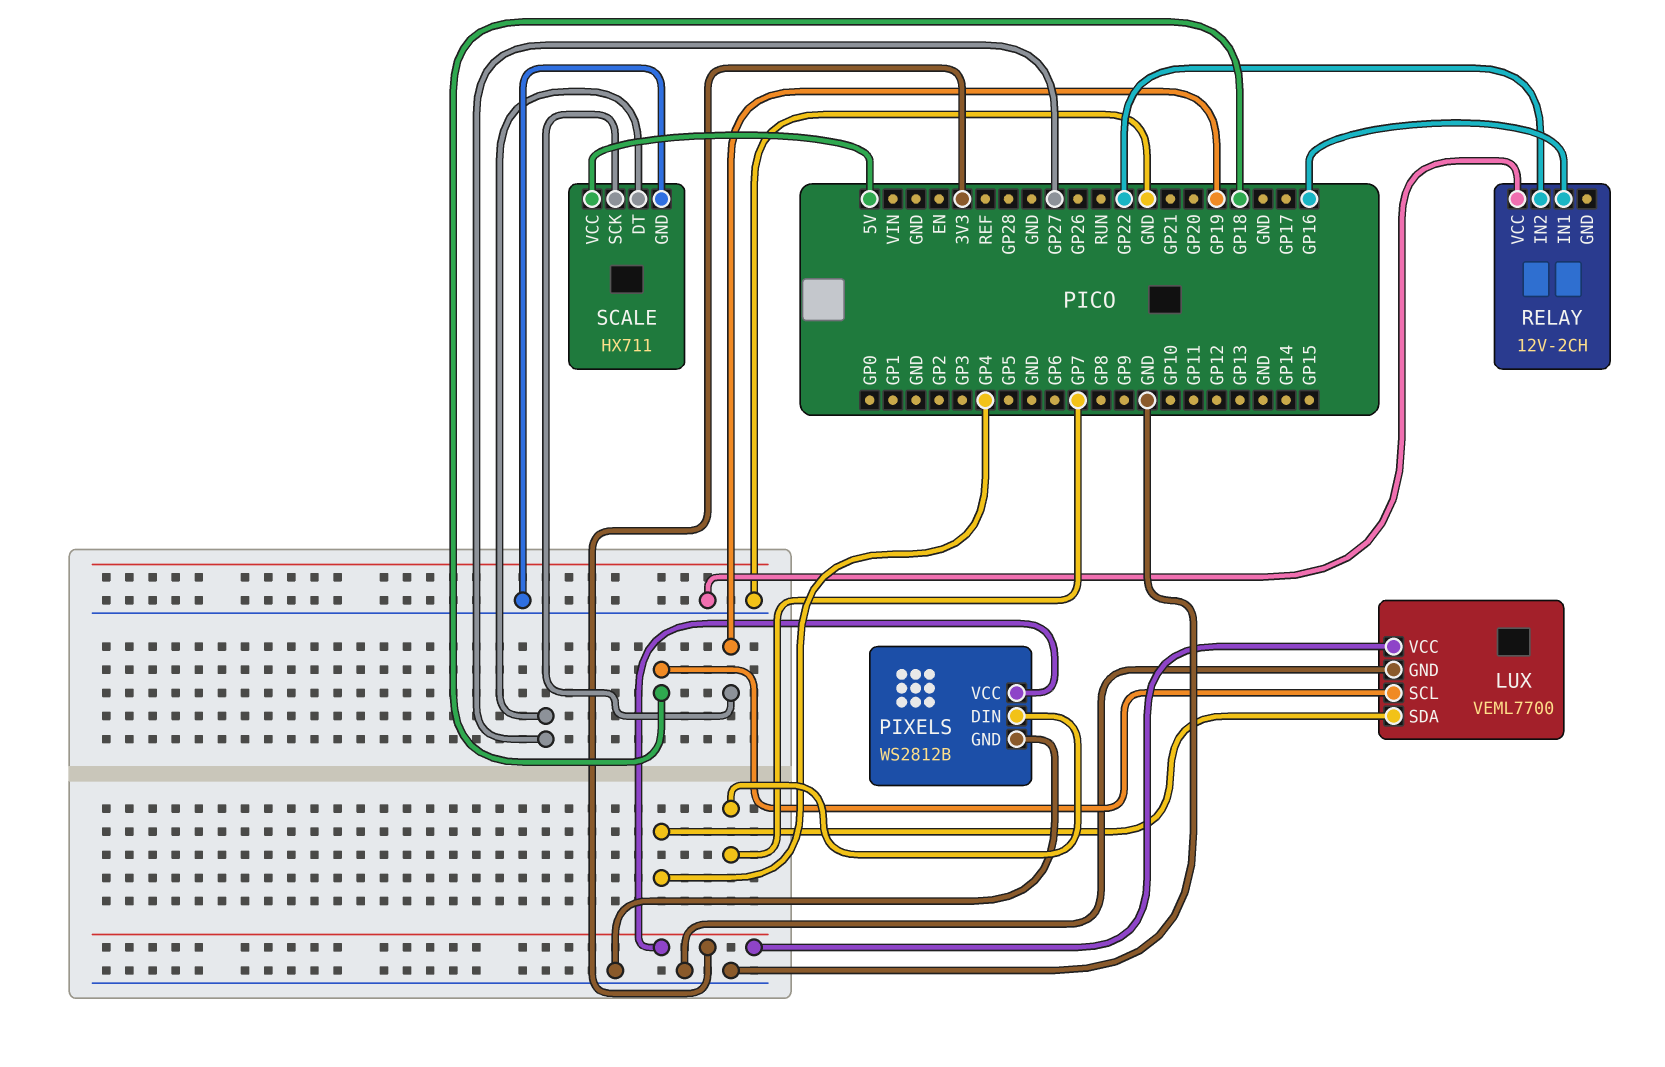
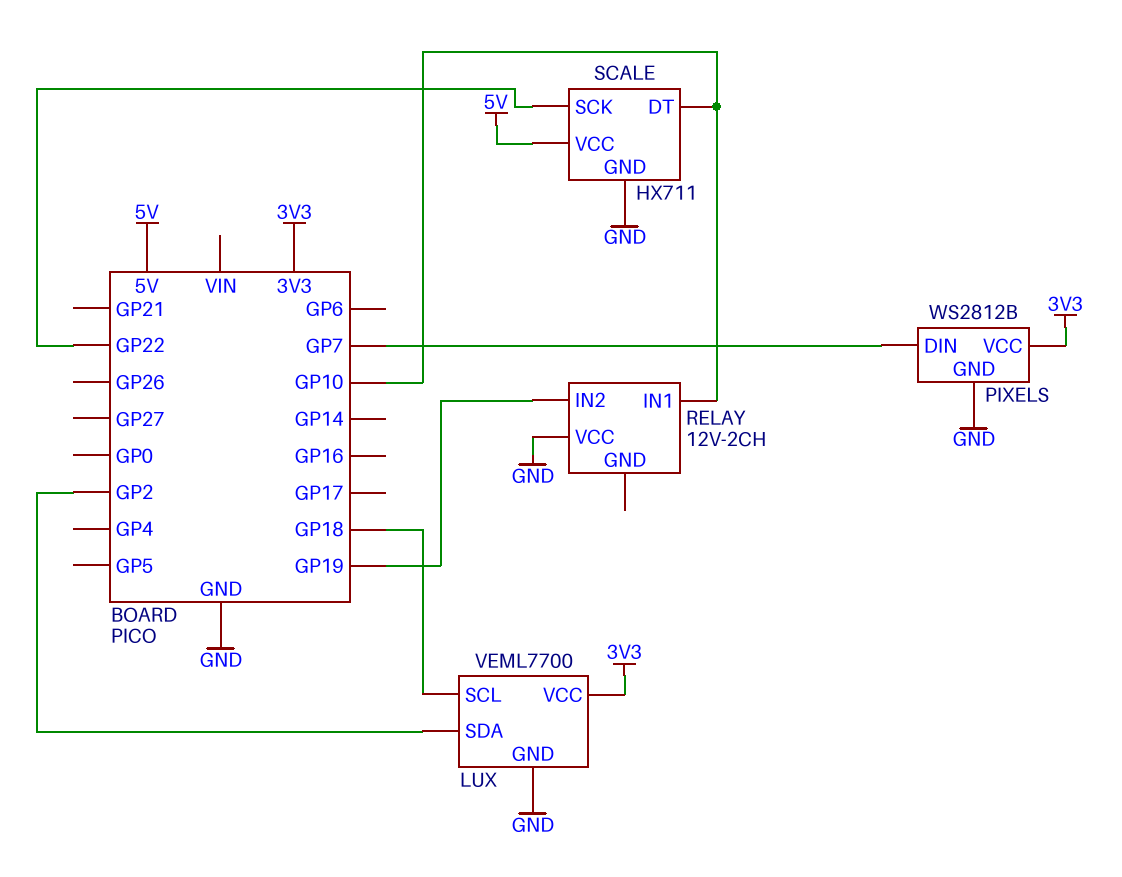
LUX pin SDA: GP4 -> GP2
RELAY pin IN1: GP16 -> GP10
RELAY pin IN2: GP22 -> GP19
SCALE pin DT: GP27 -> GP10
SCALE pin SCK: GP19 -> GP22

